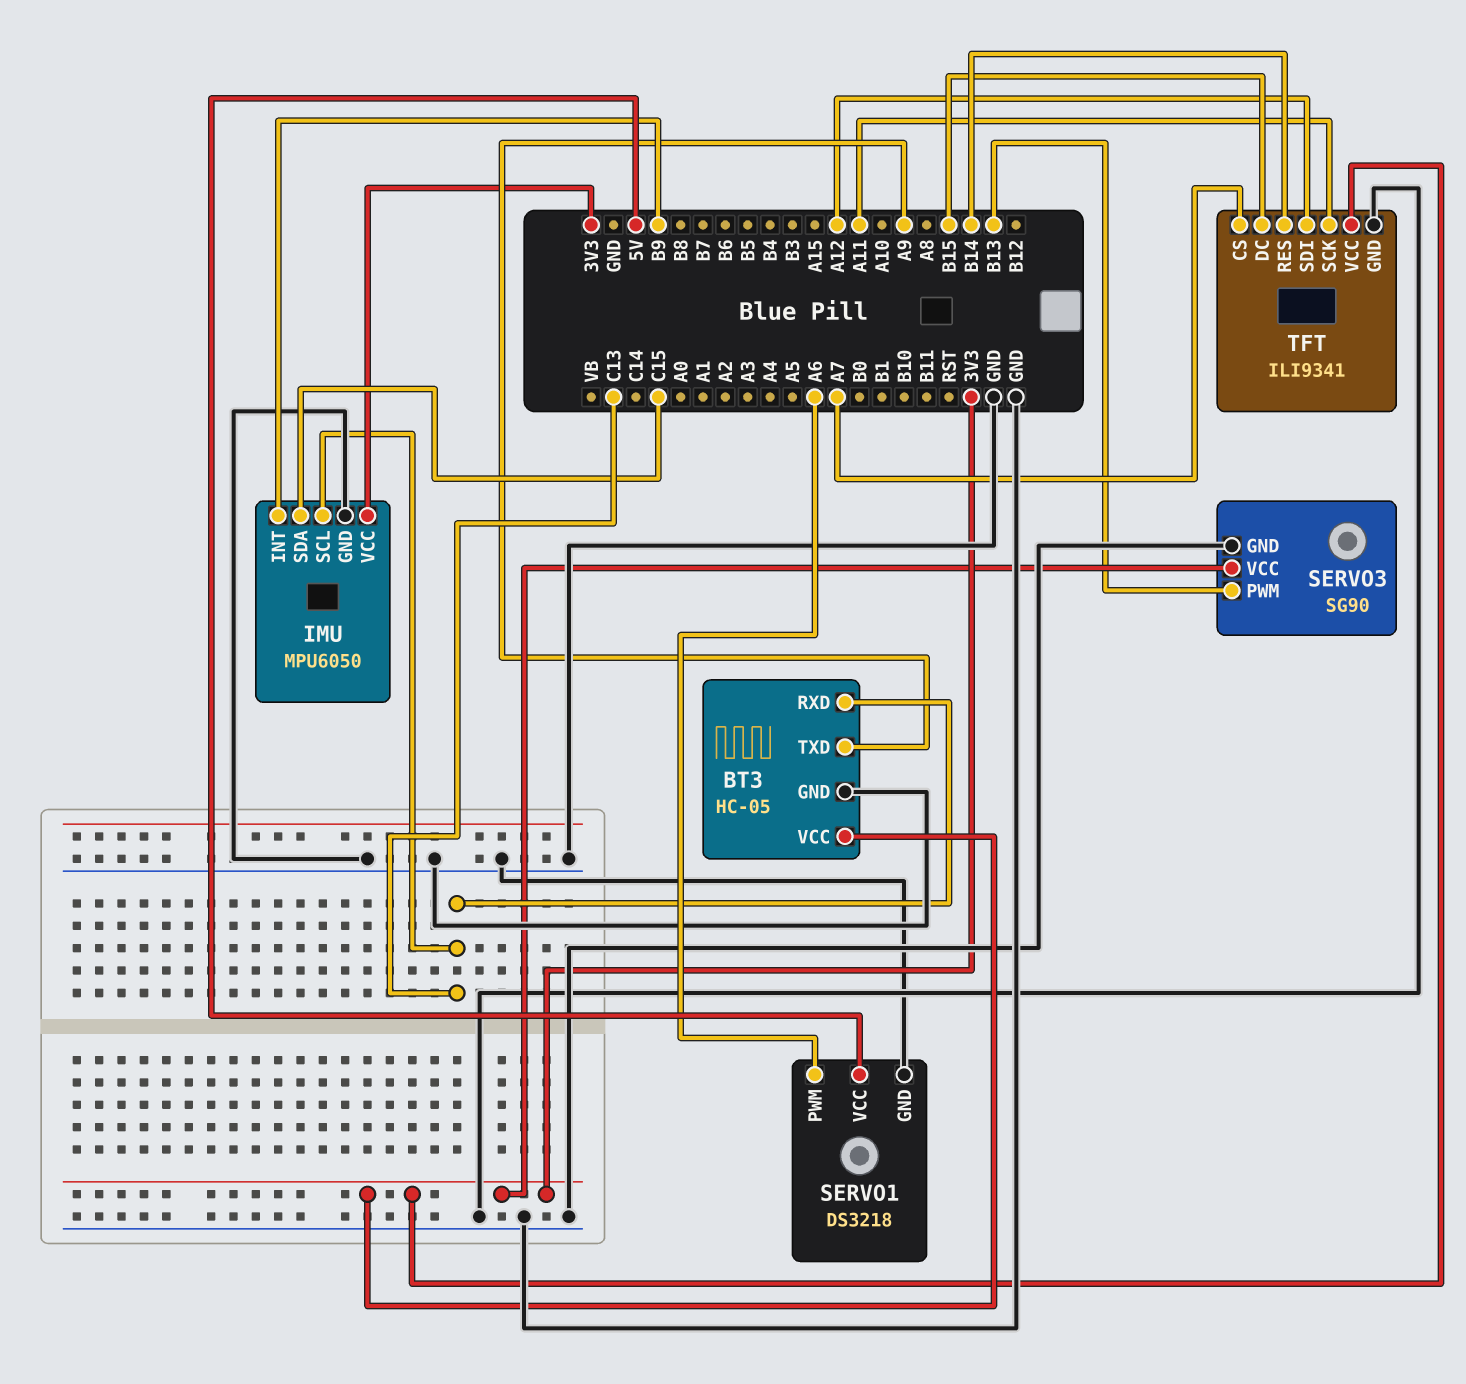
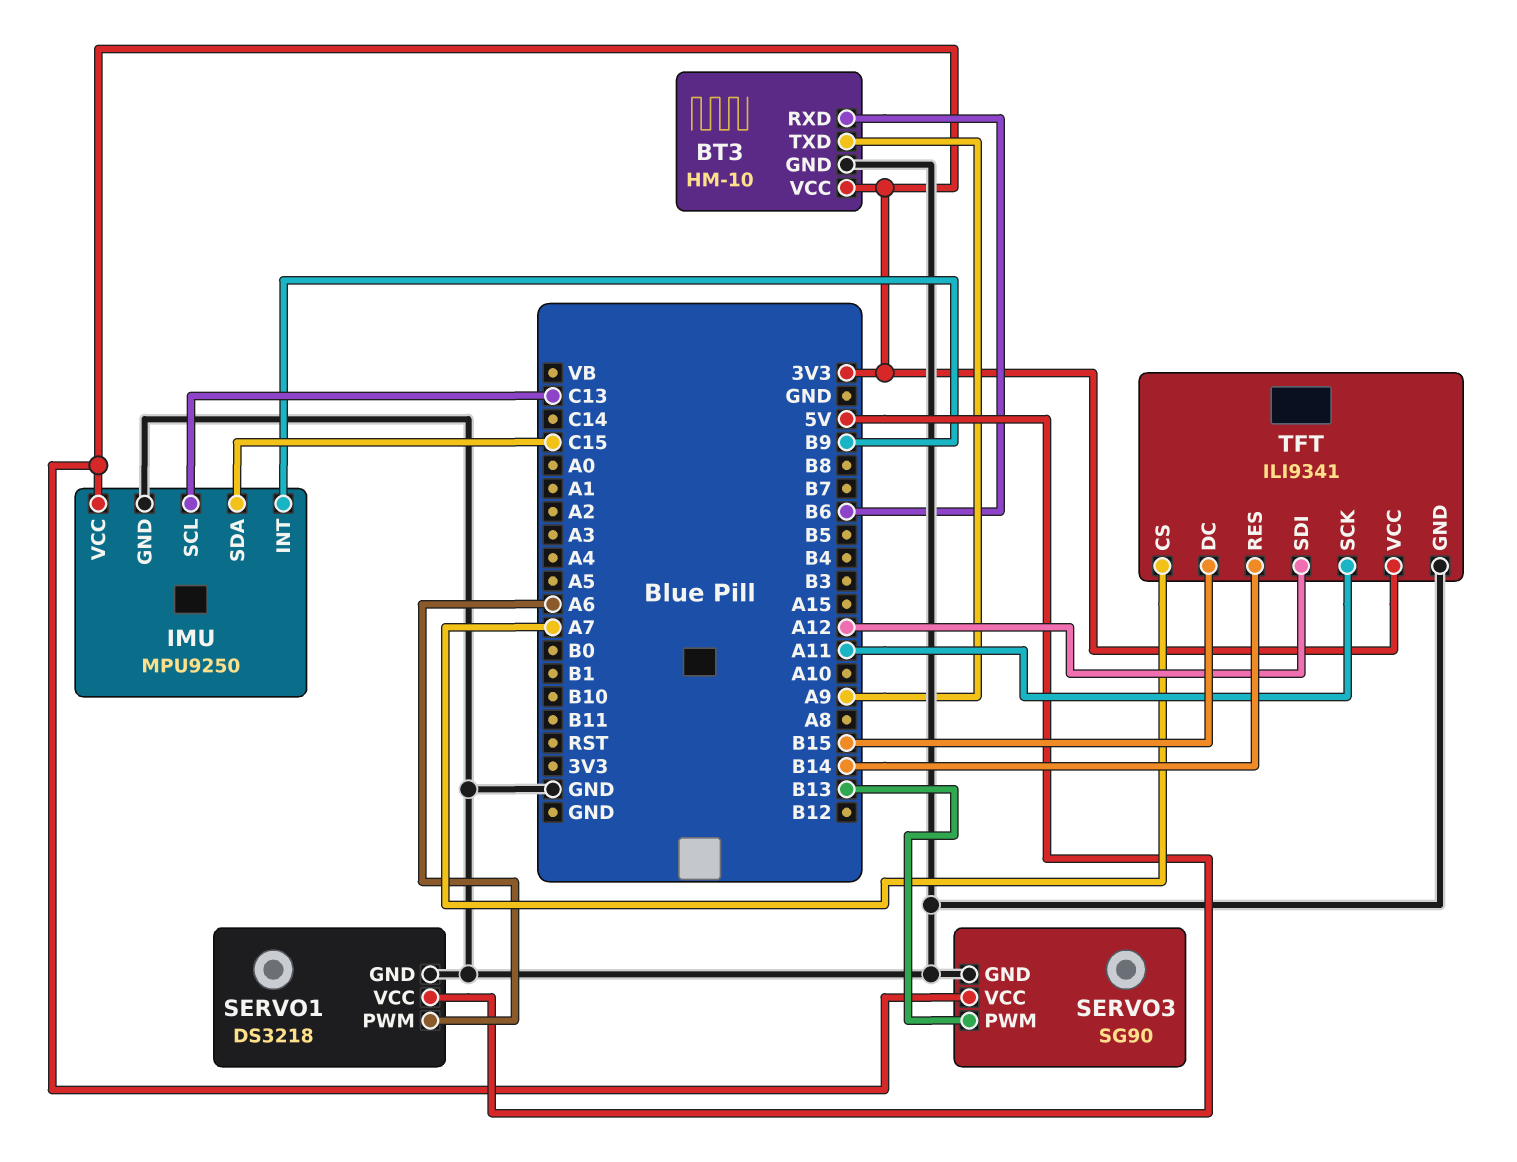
BT3: HC-05 -> HM-10
BT3 pin RXD: C13 -> B6
IMU: MPU6050 -> MPU9250

